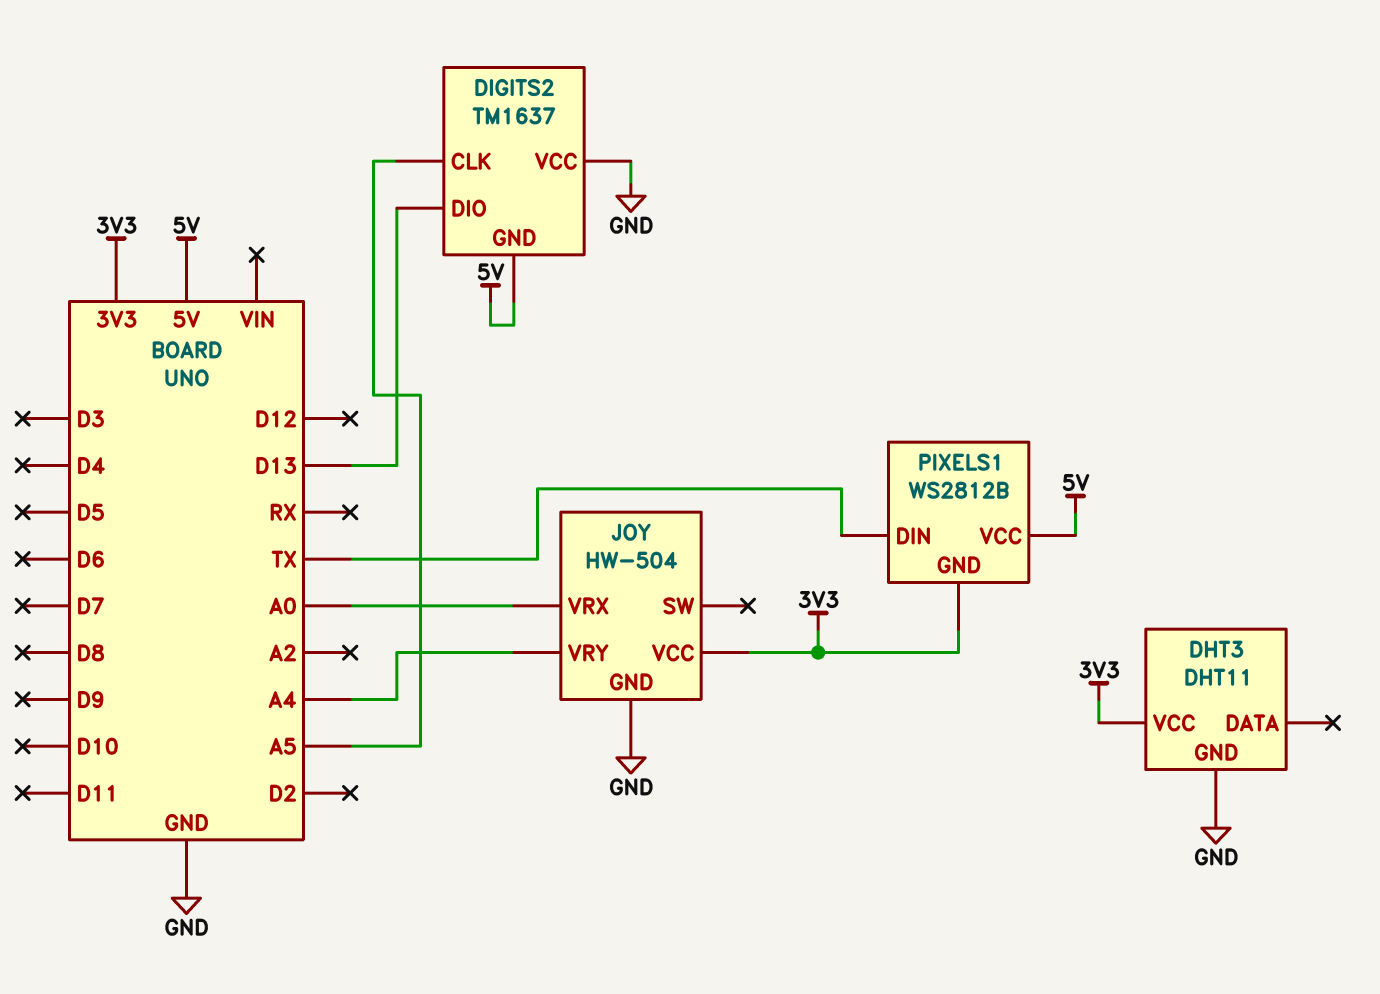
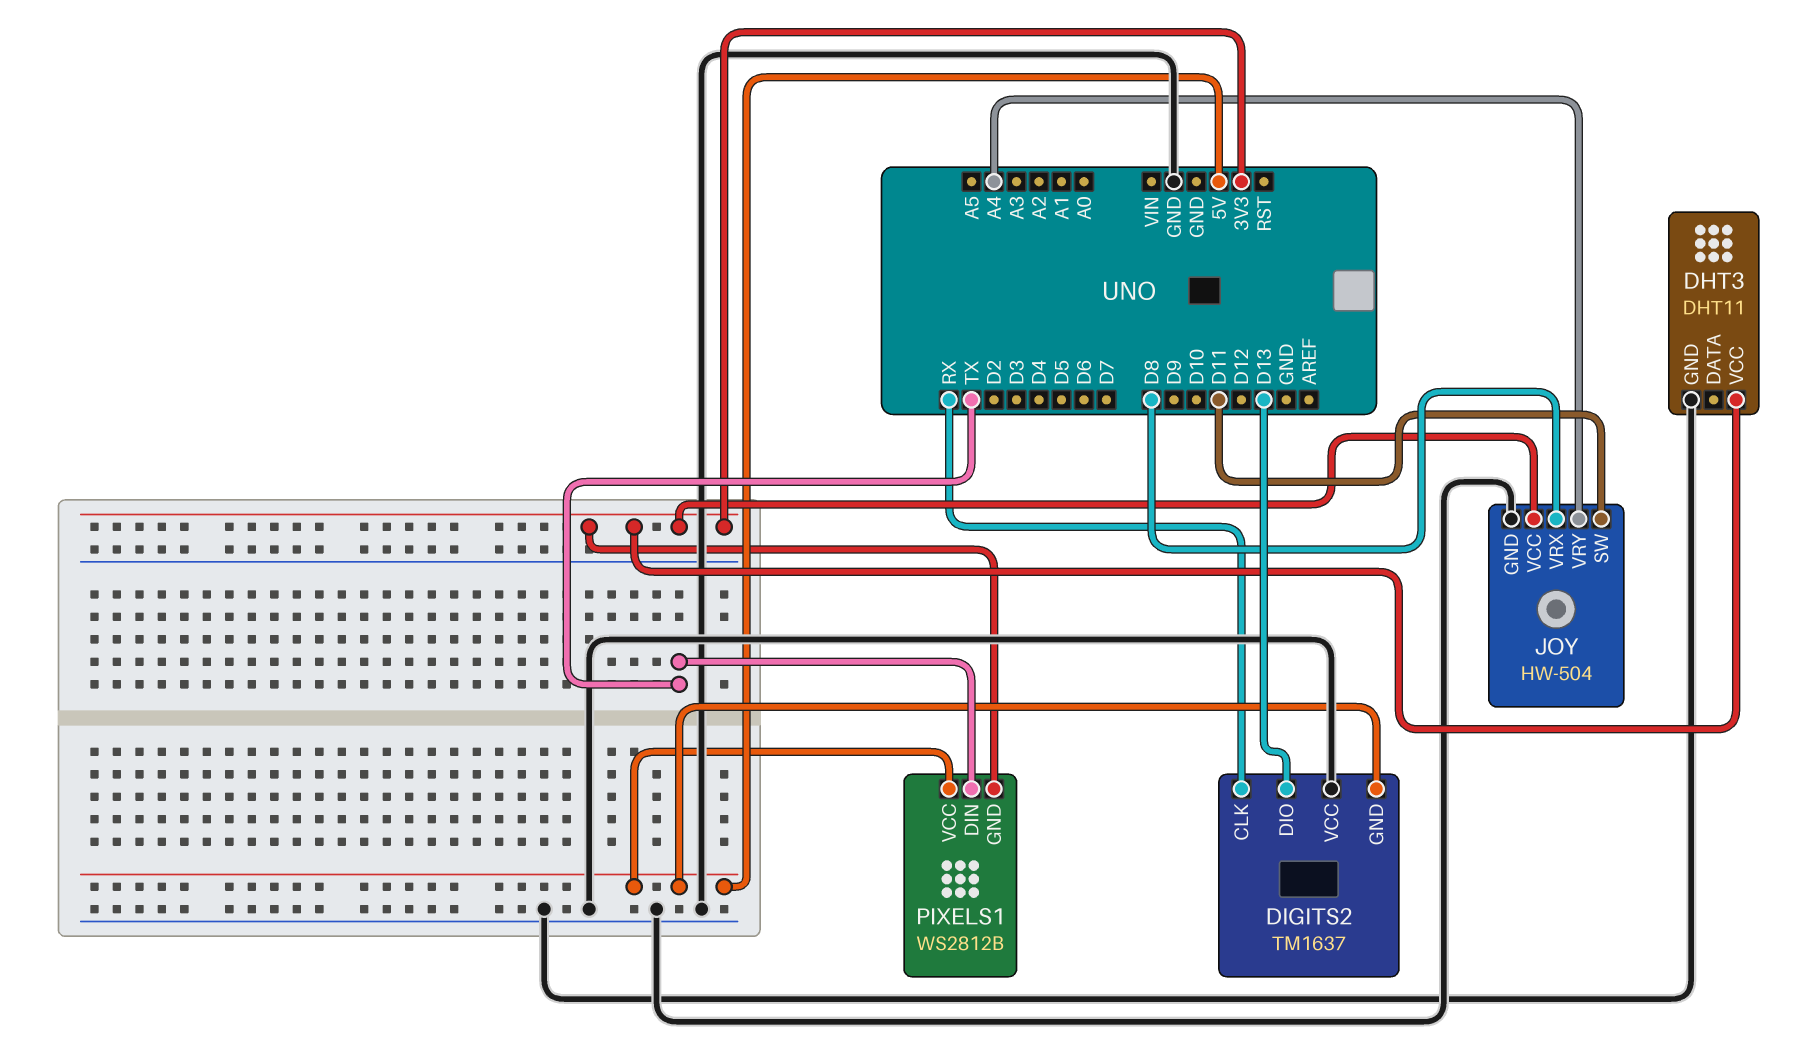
DIGITS2 pin CLK: A5 -> RX
JOY pin SW: none -> D11
JOY pin VRX: A0 -> D8

